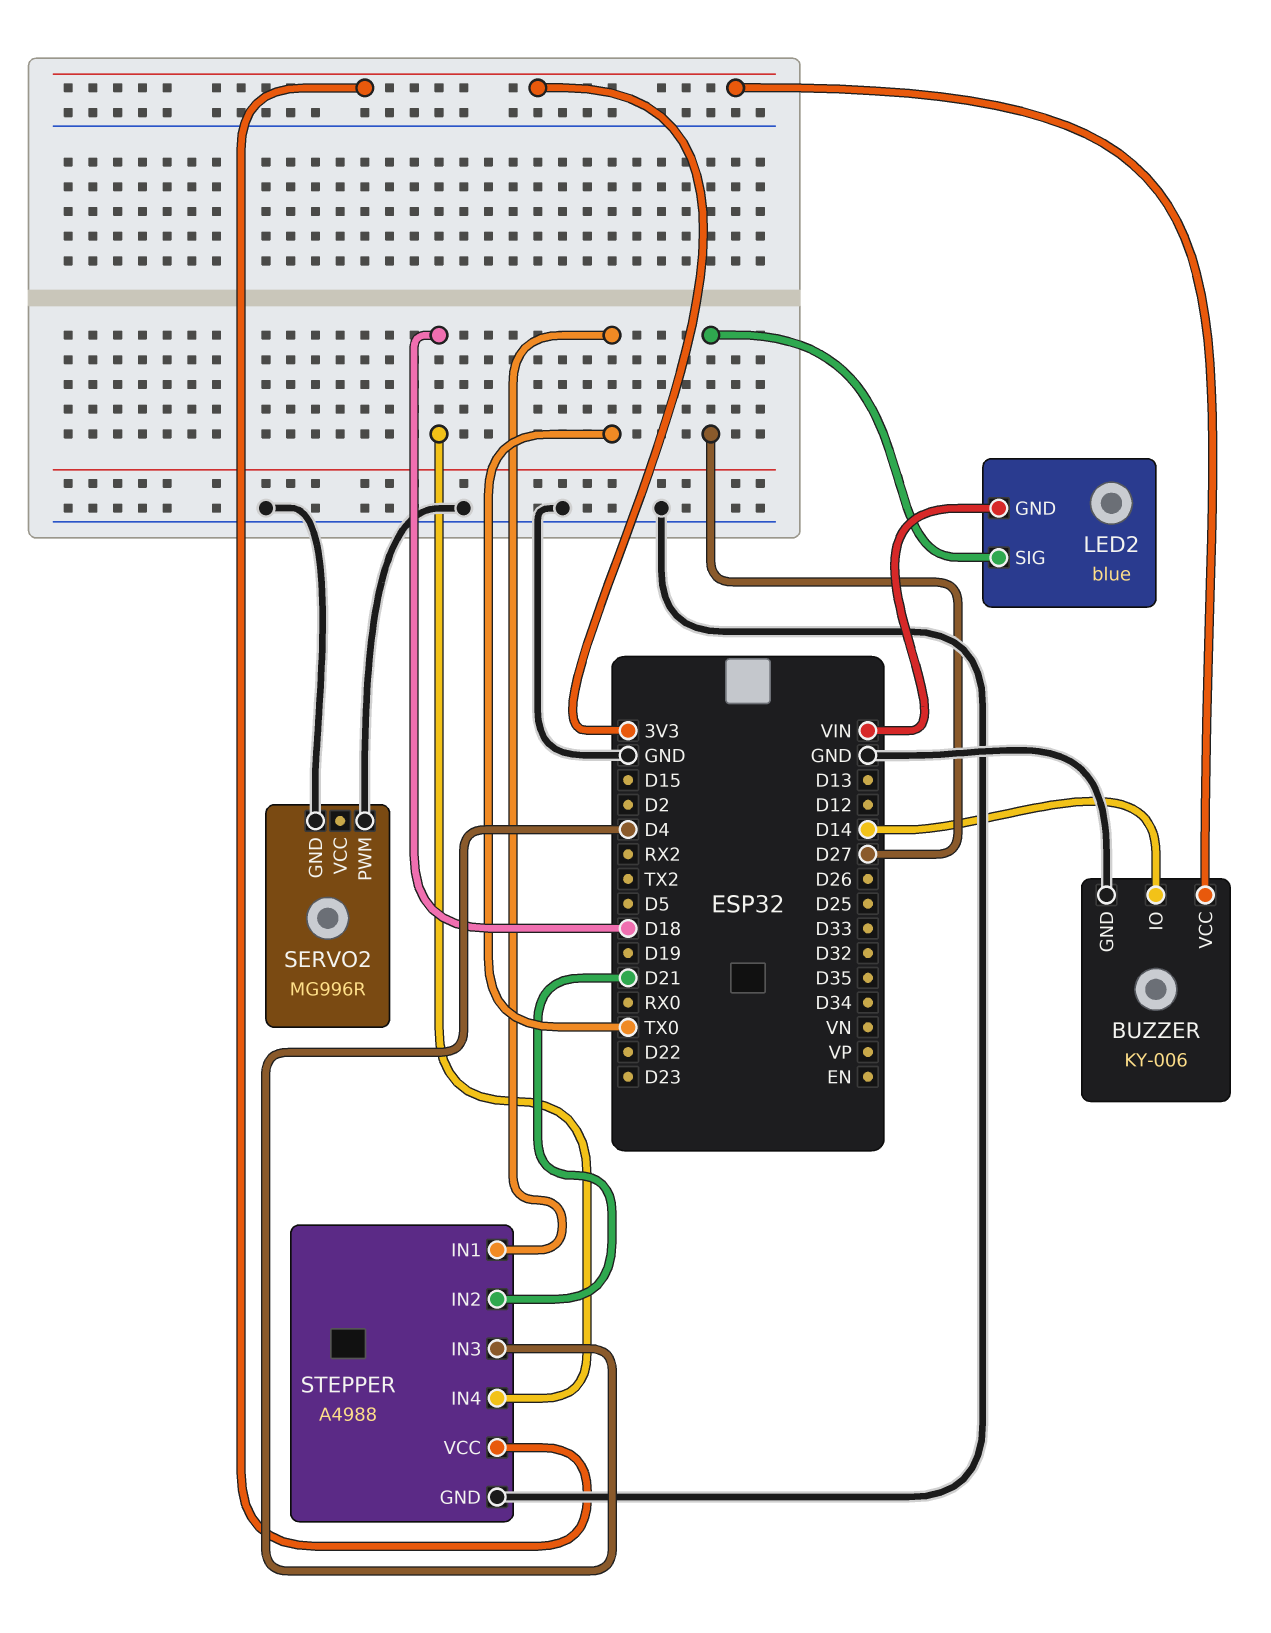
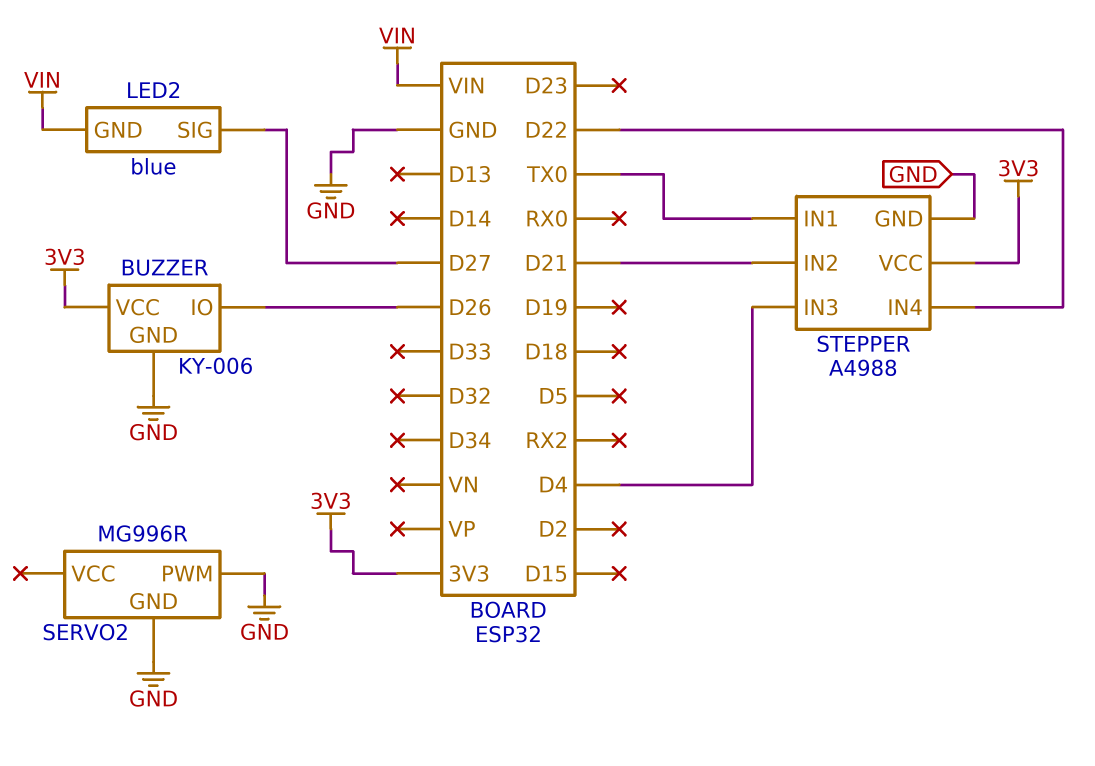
BUZZER pin IO: D14 -> D26
STEPPER pin IN4: D18 -> D22

